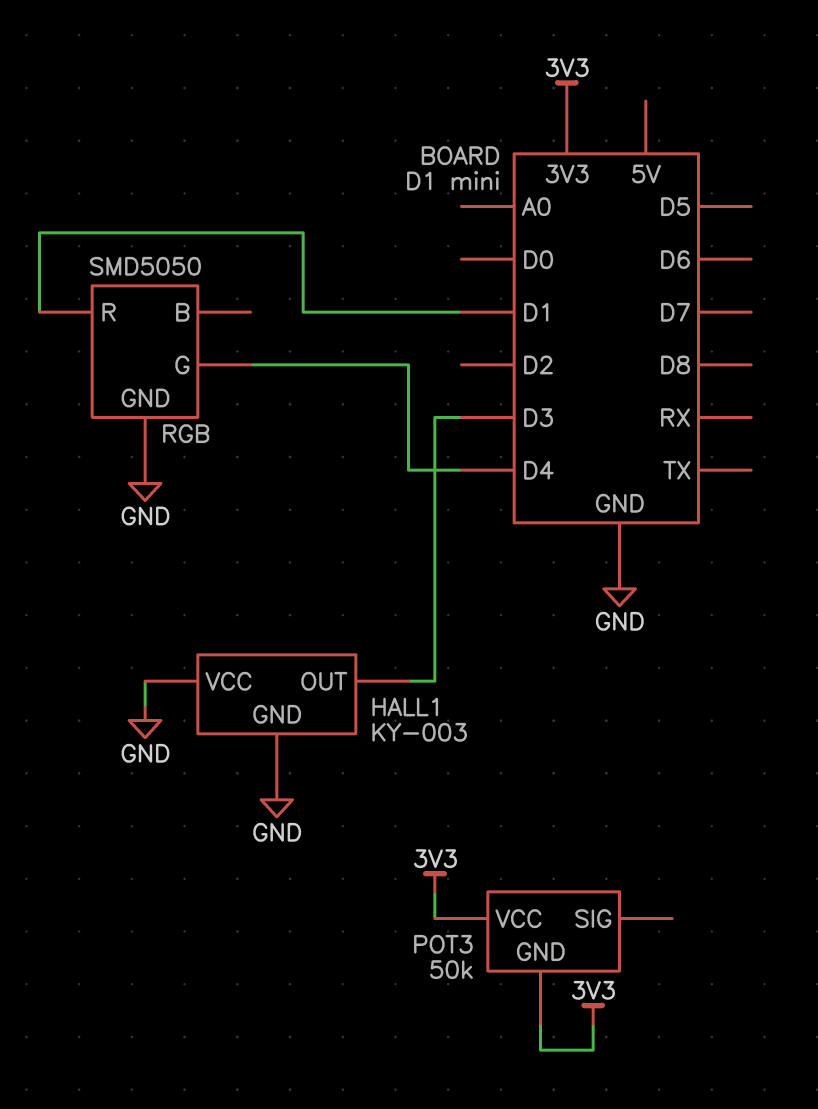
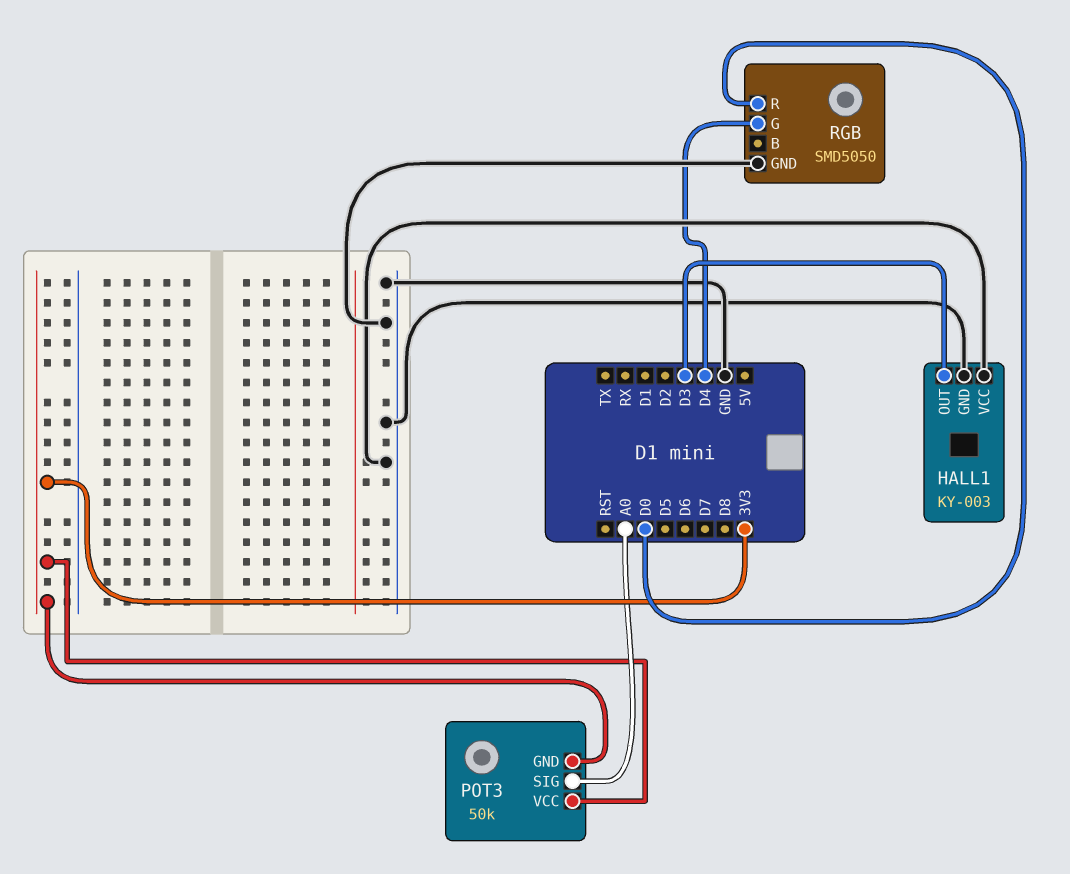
POT3 pin SIG: none -> A0
RGB pin R: D1 -> D0

